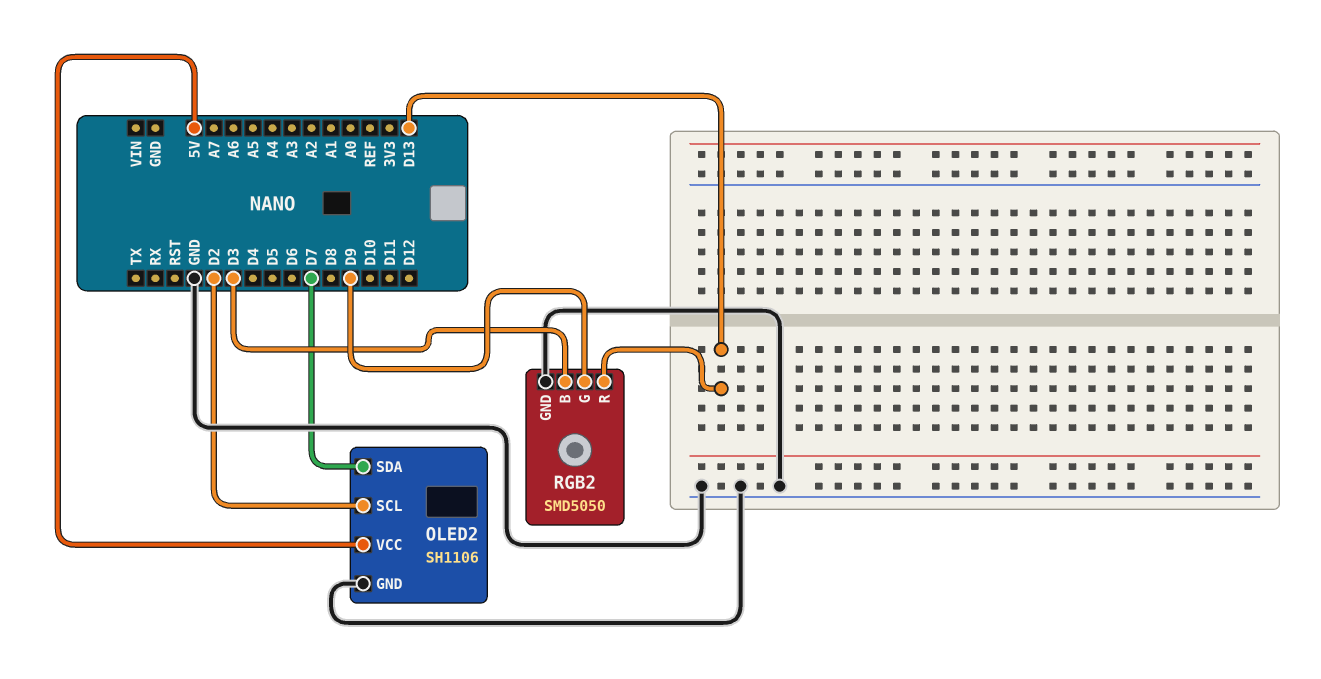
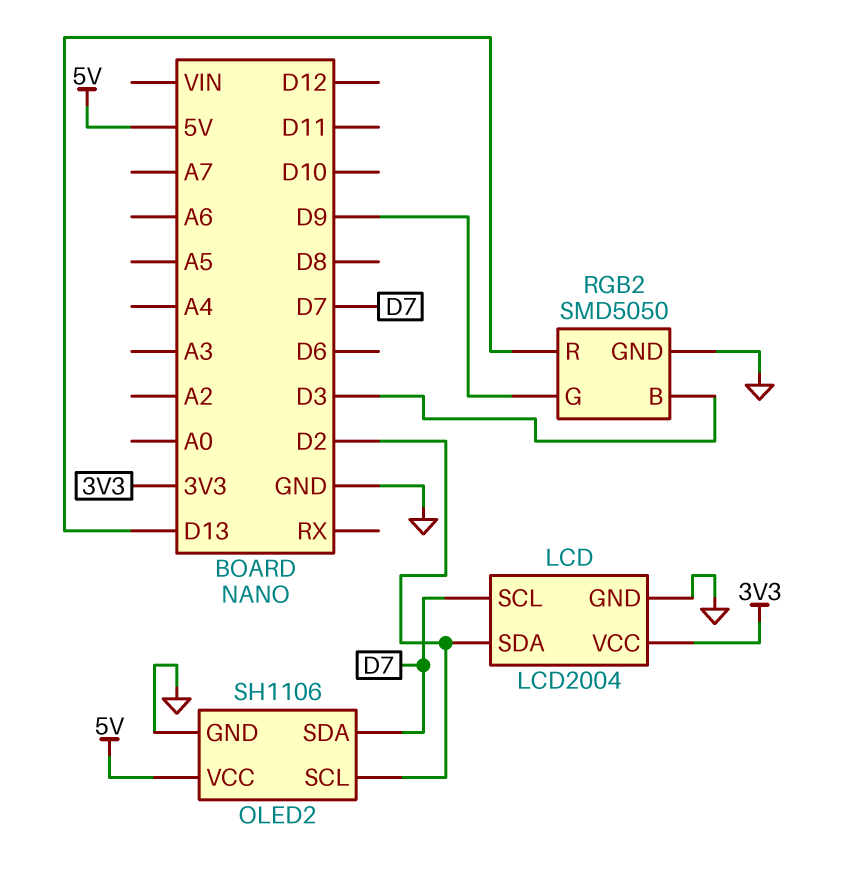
LCD: none -> LCD2004
LCD pin GND: none -> GND
LCD pin SCL: none -> D7
LCD pin SDA: none -> D2
LCD pin VCC: none -> 3V3

